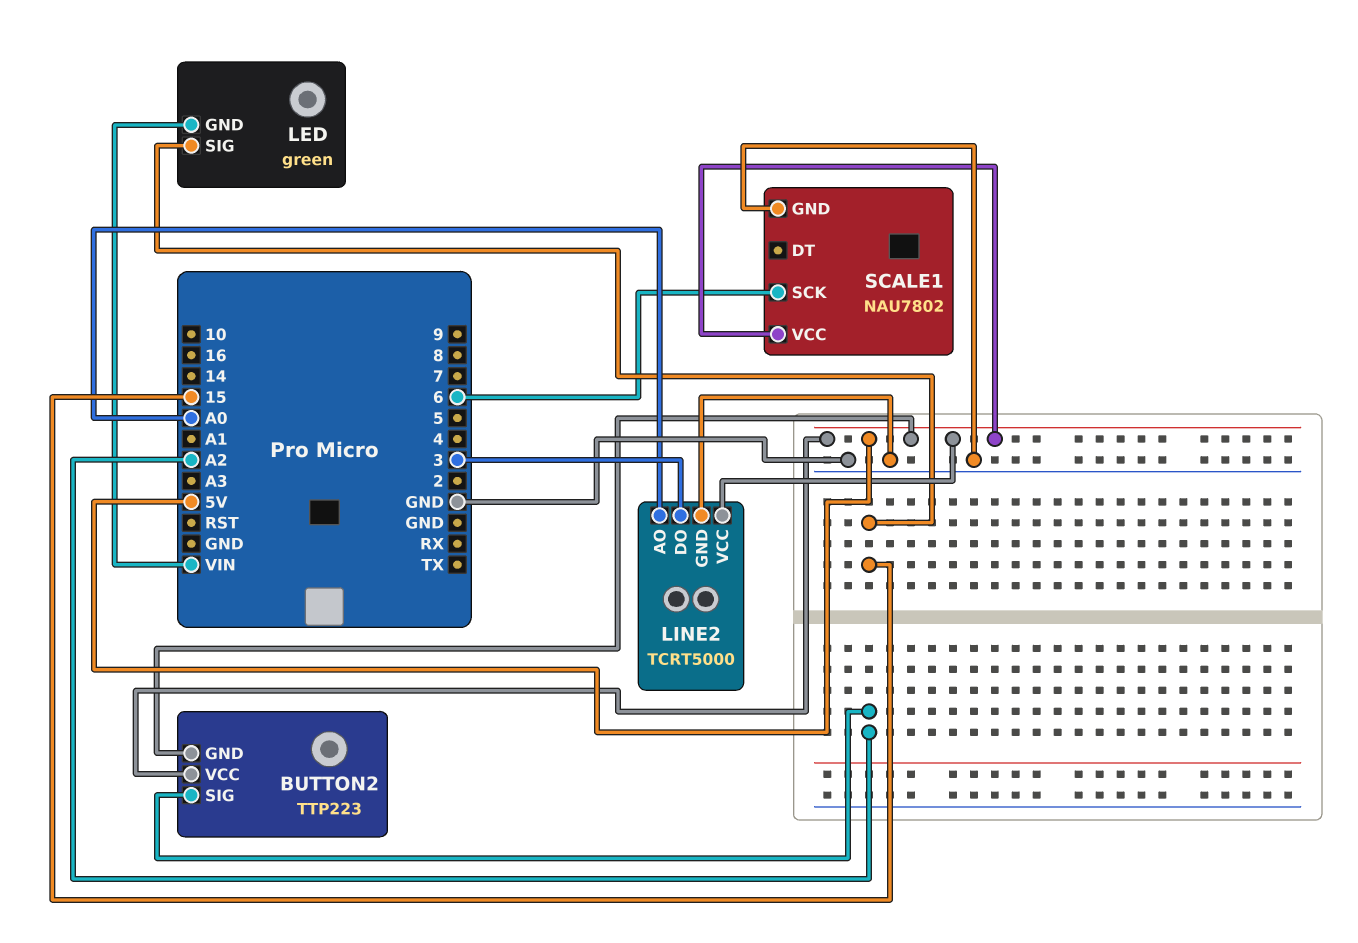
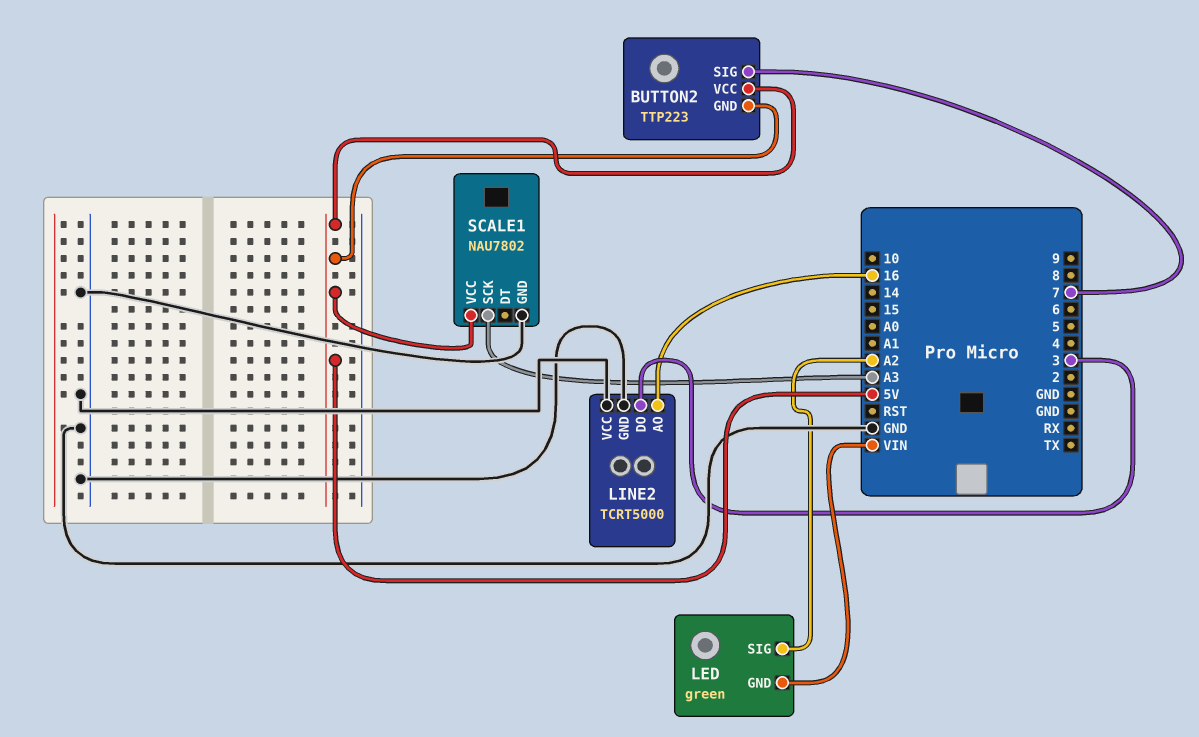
BUTTON2 pin SIG: A2 -> 7
LED pin SIG: 15 -> A2
LINE2 pin AO: A0 -> 16
LINE2 pin VCC: 5V -> GND
SCALE1 pin SCK: 6 -> A3

